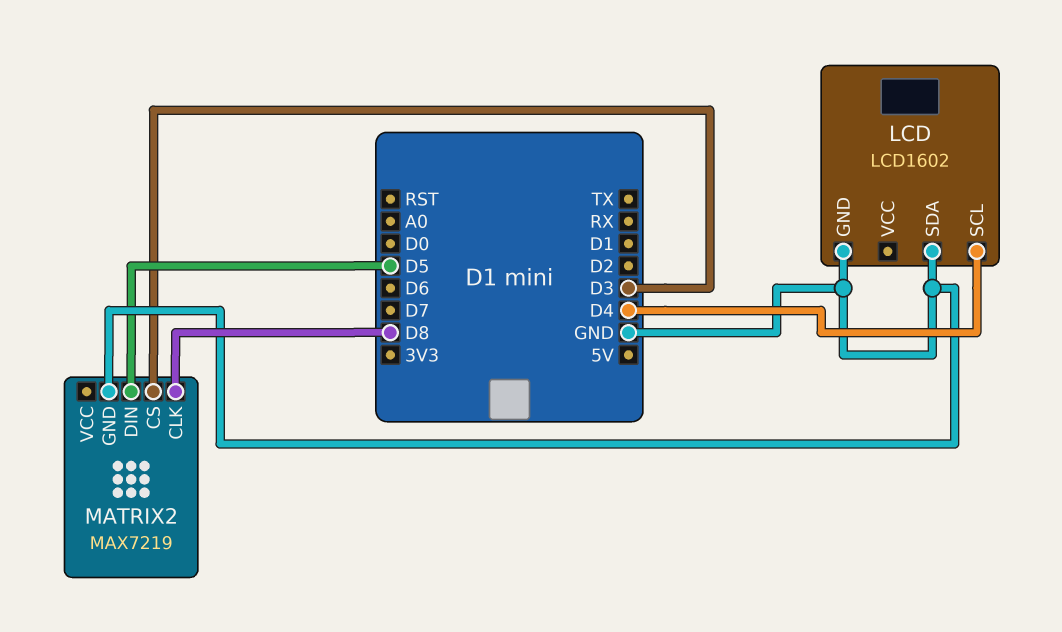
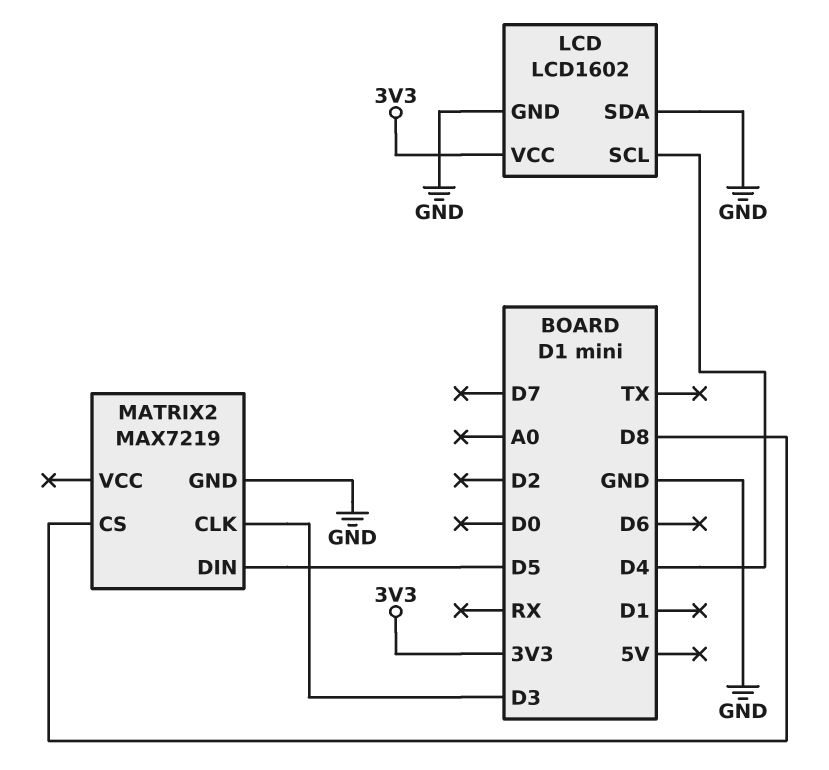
LCD pin VCC: none -> 3V3
MATRIX2 pin CLK: D8 -> D3
MATRIX2 pin CS: D3 -> D8

